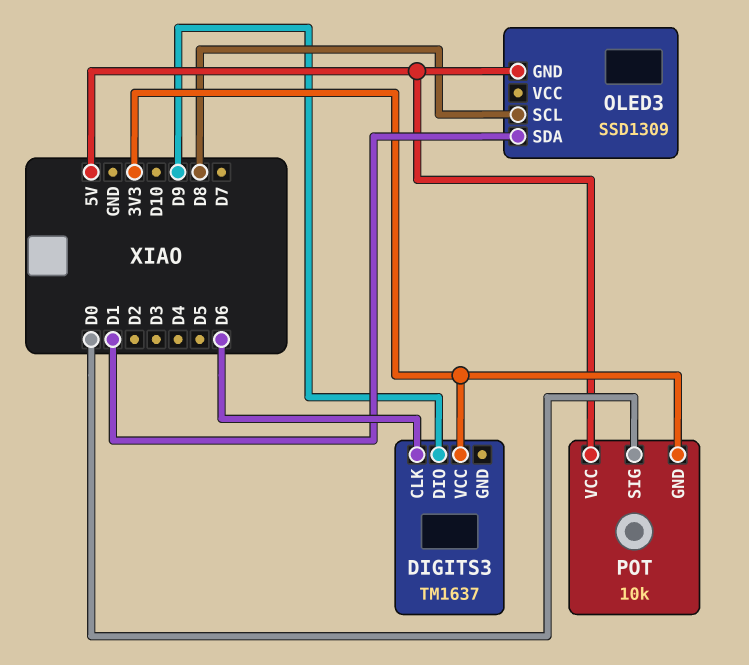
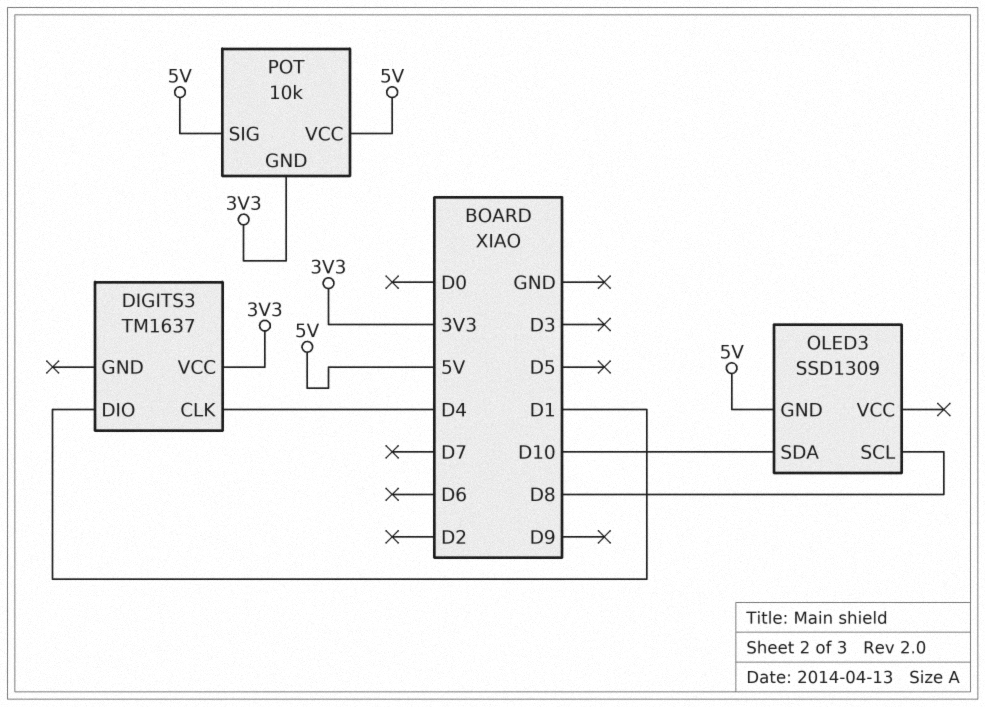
DIGITS3 pin CLK: D6 -> D4
DIGITS3 pin DIO: D9 -> D1
OLED3 pin SDA: D1 -> D10
POT pin SIG: D0 -> 5V

